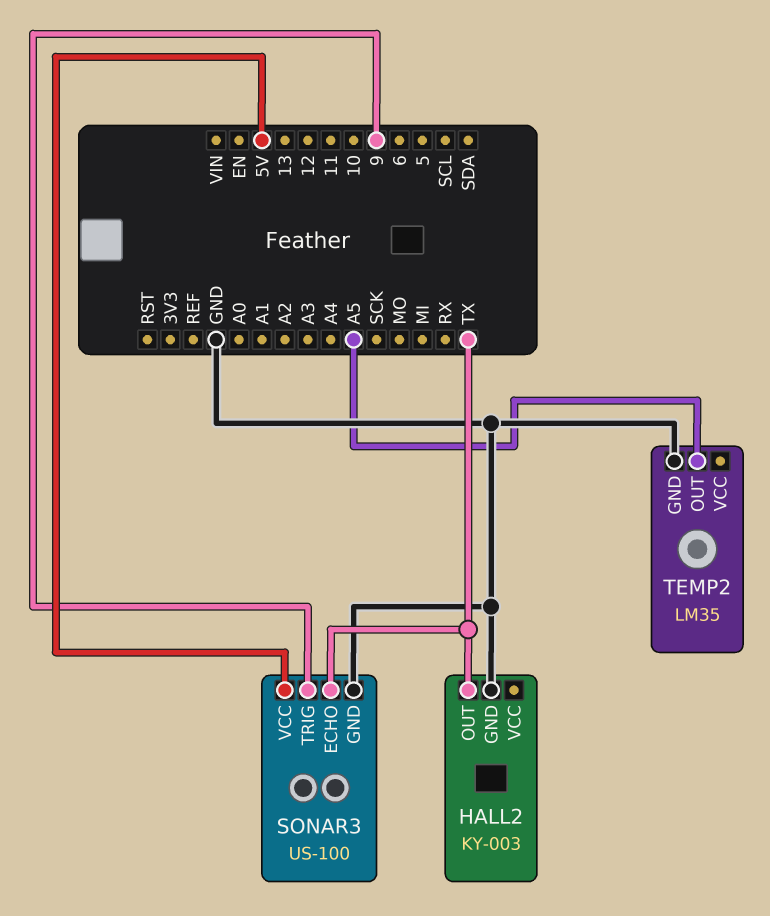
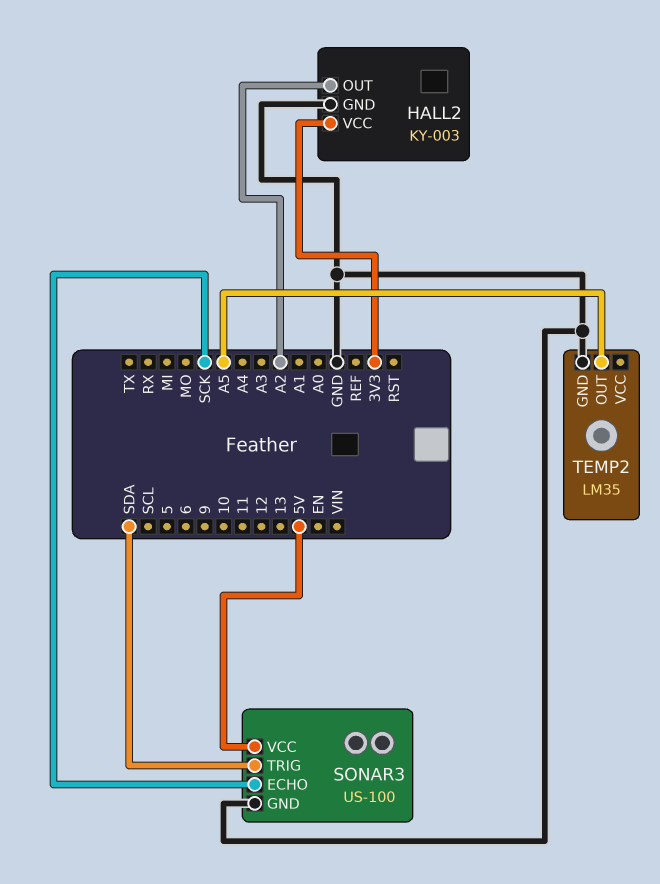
HALL2 pin OUT: TX -> A2
HALL2 pin VCC: none -> 3V3
SONAR3 pin ECHO: TX -> SCK
SONAR3 pin TRIG: 9 -> SDA

